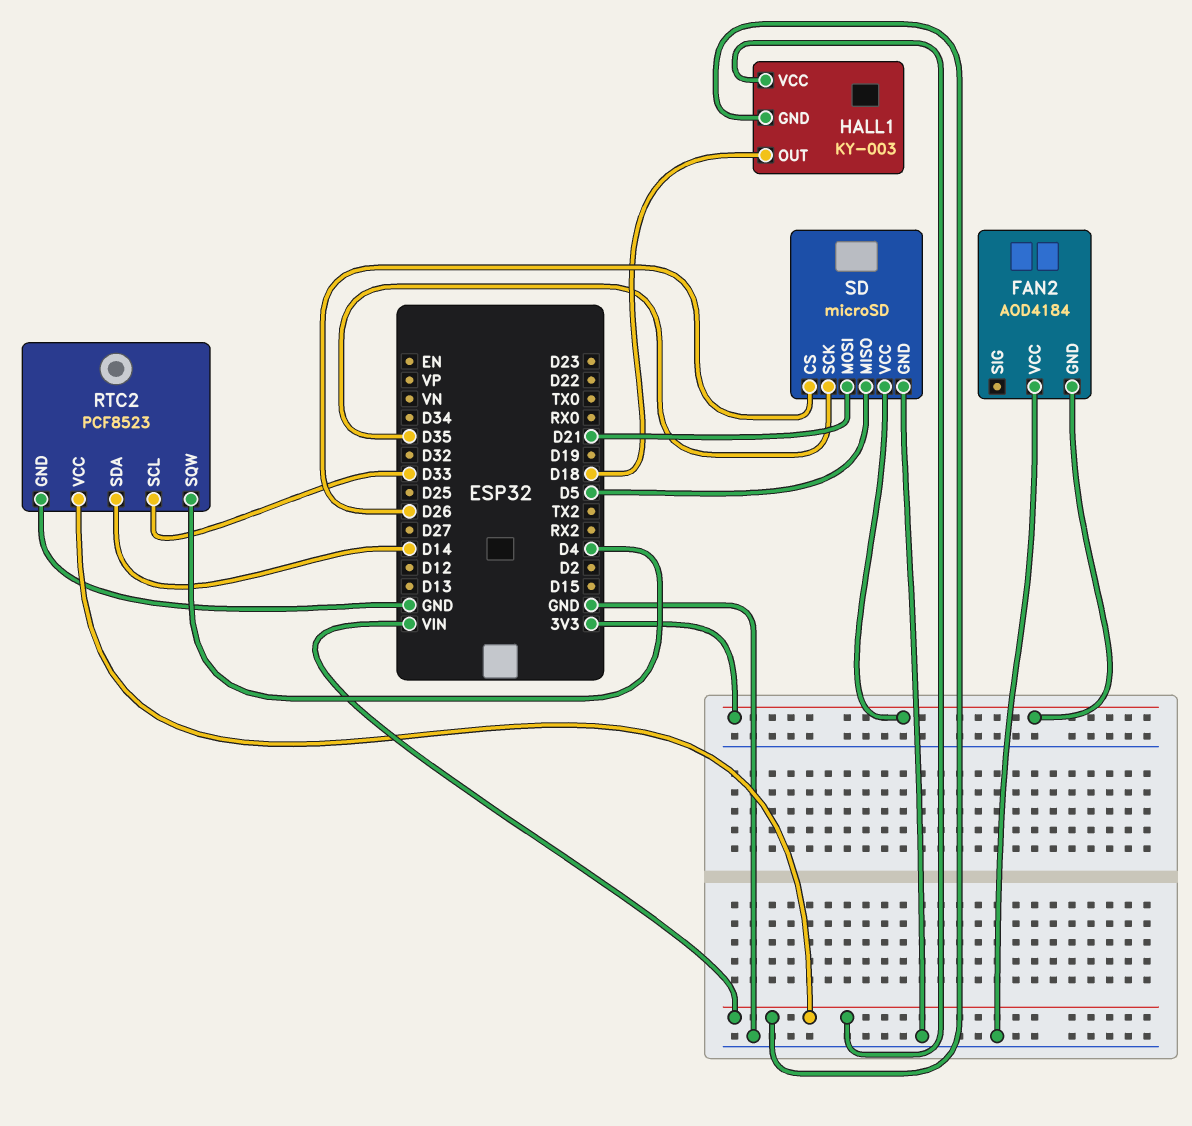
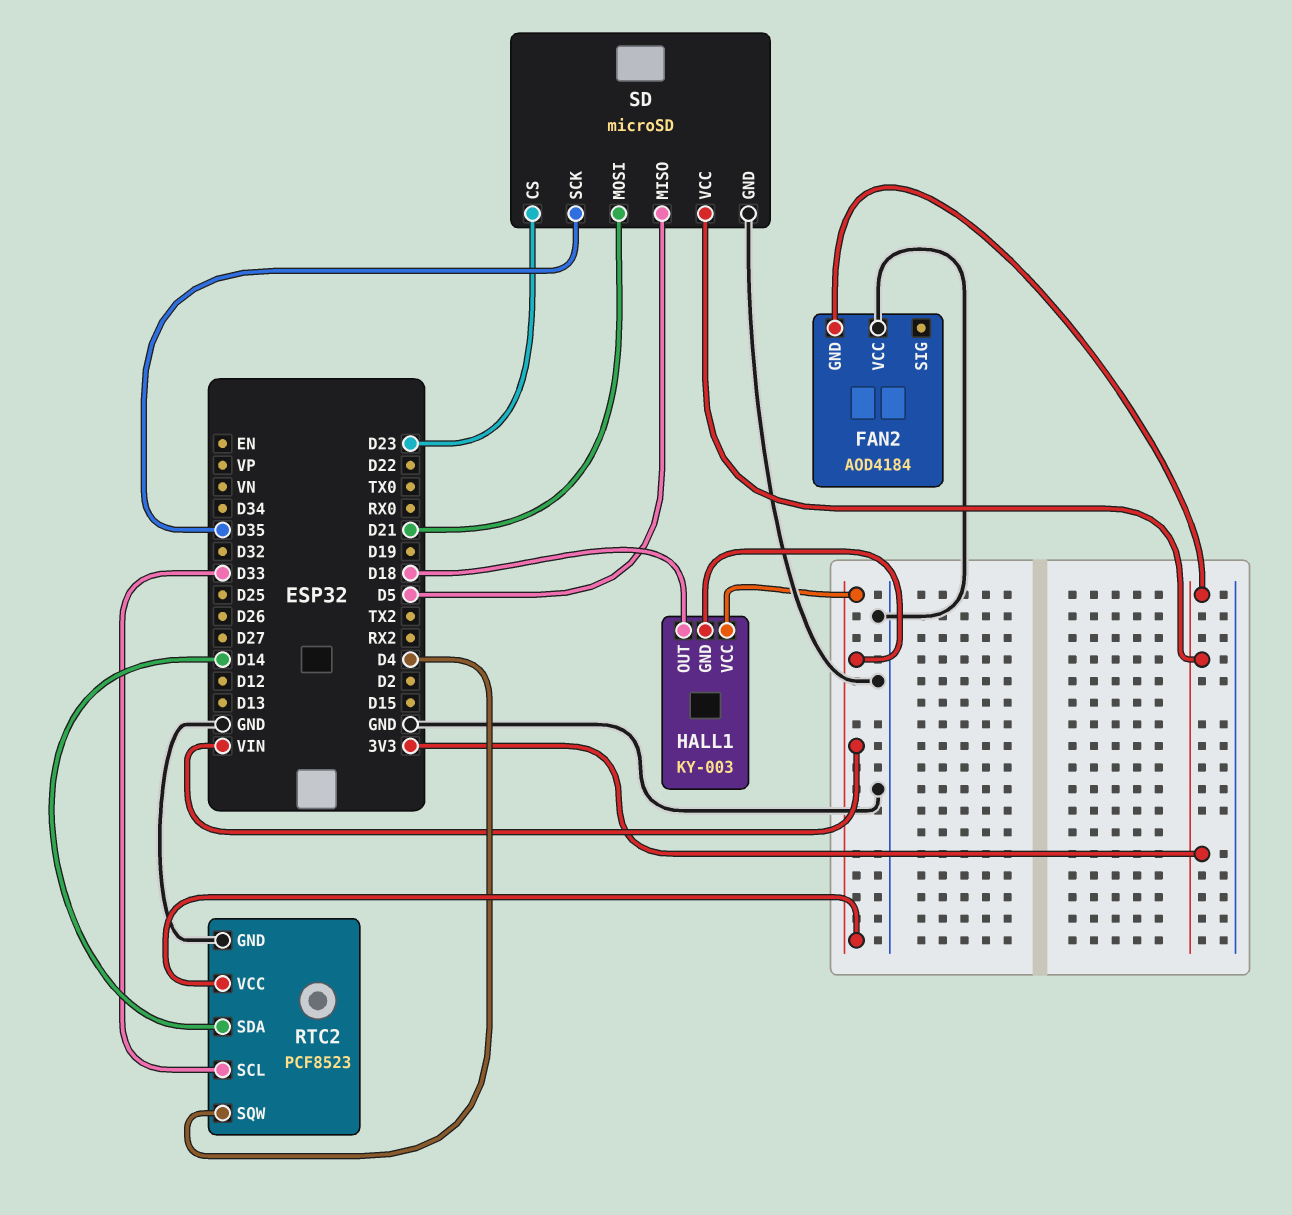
SD pin CS: D26 -> D23

